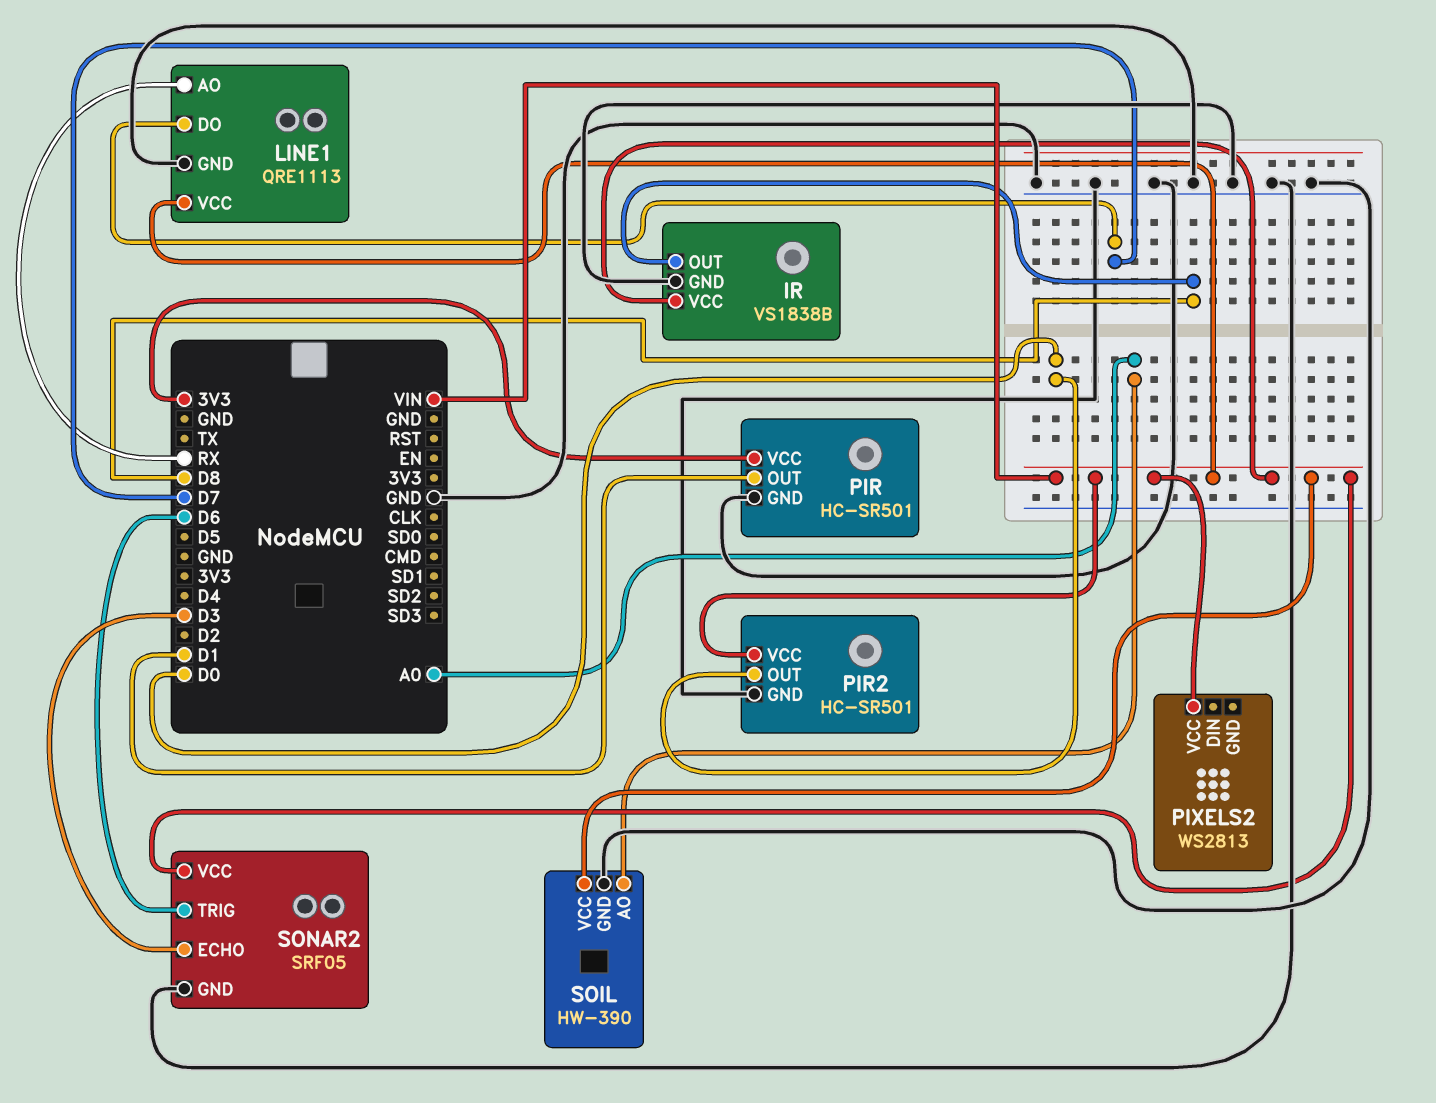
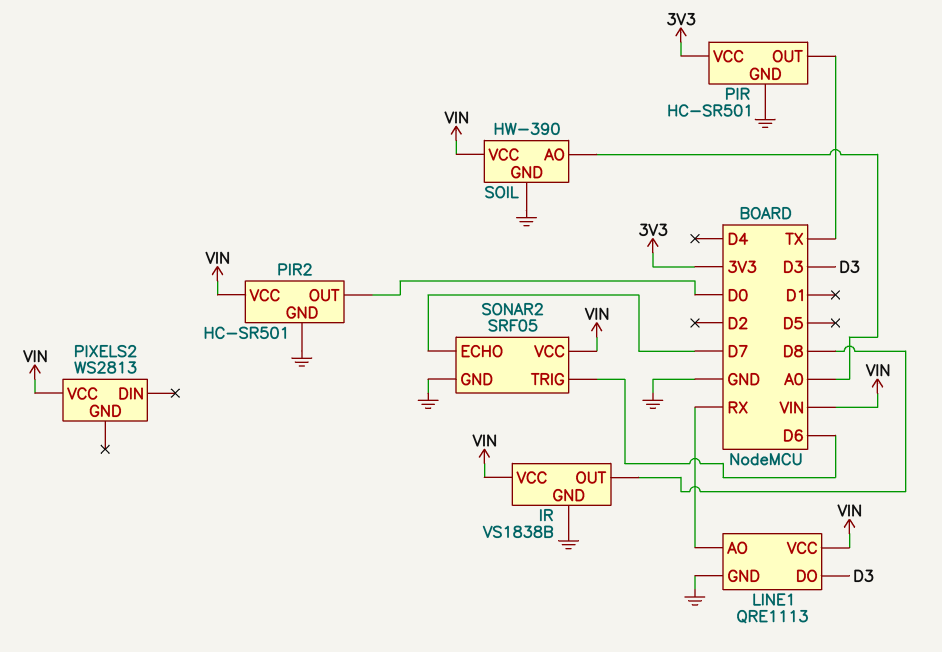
LINE1 pin DO: D7 -> D3
PIR pin OUT: D1 -> TX
SONAR2 pin ECHO: D3 -> D7

